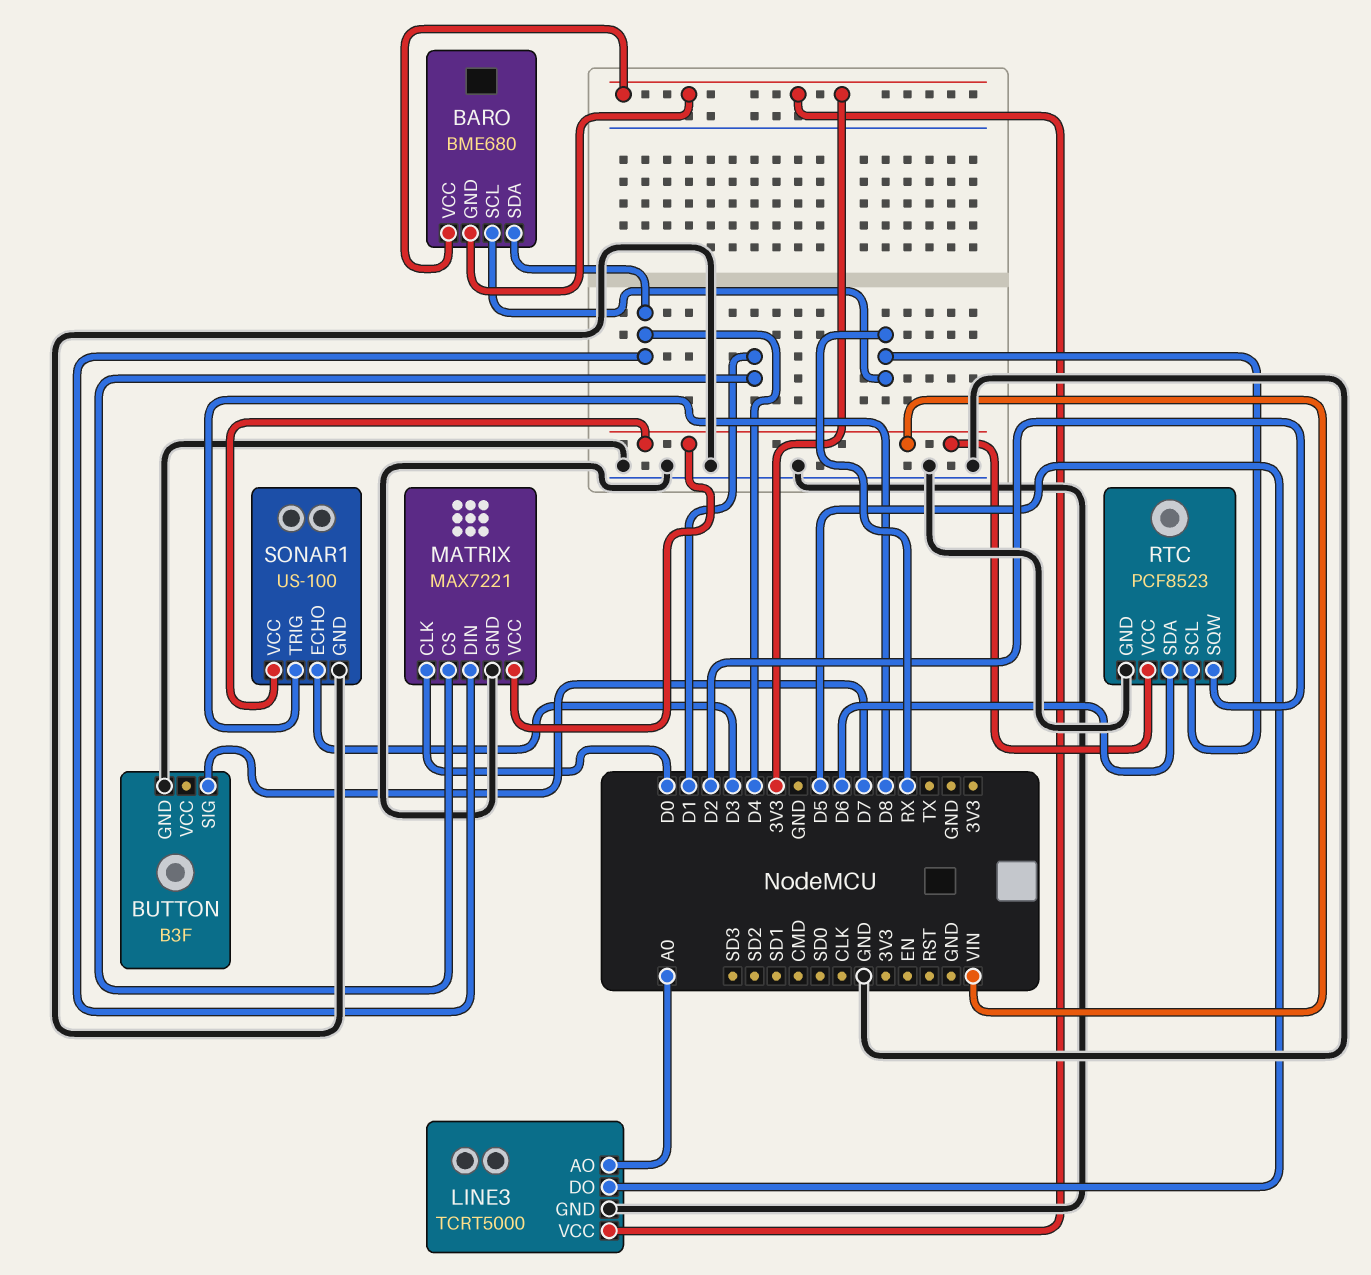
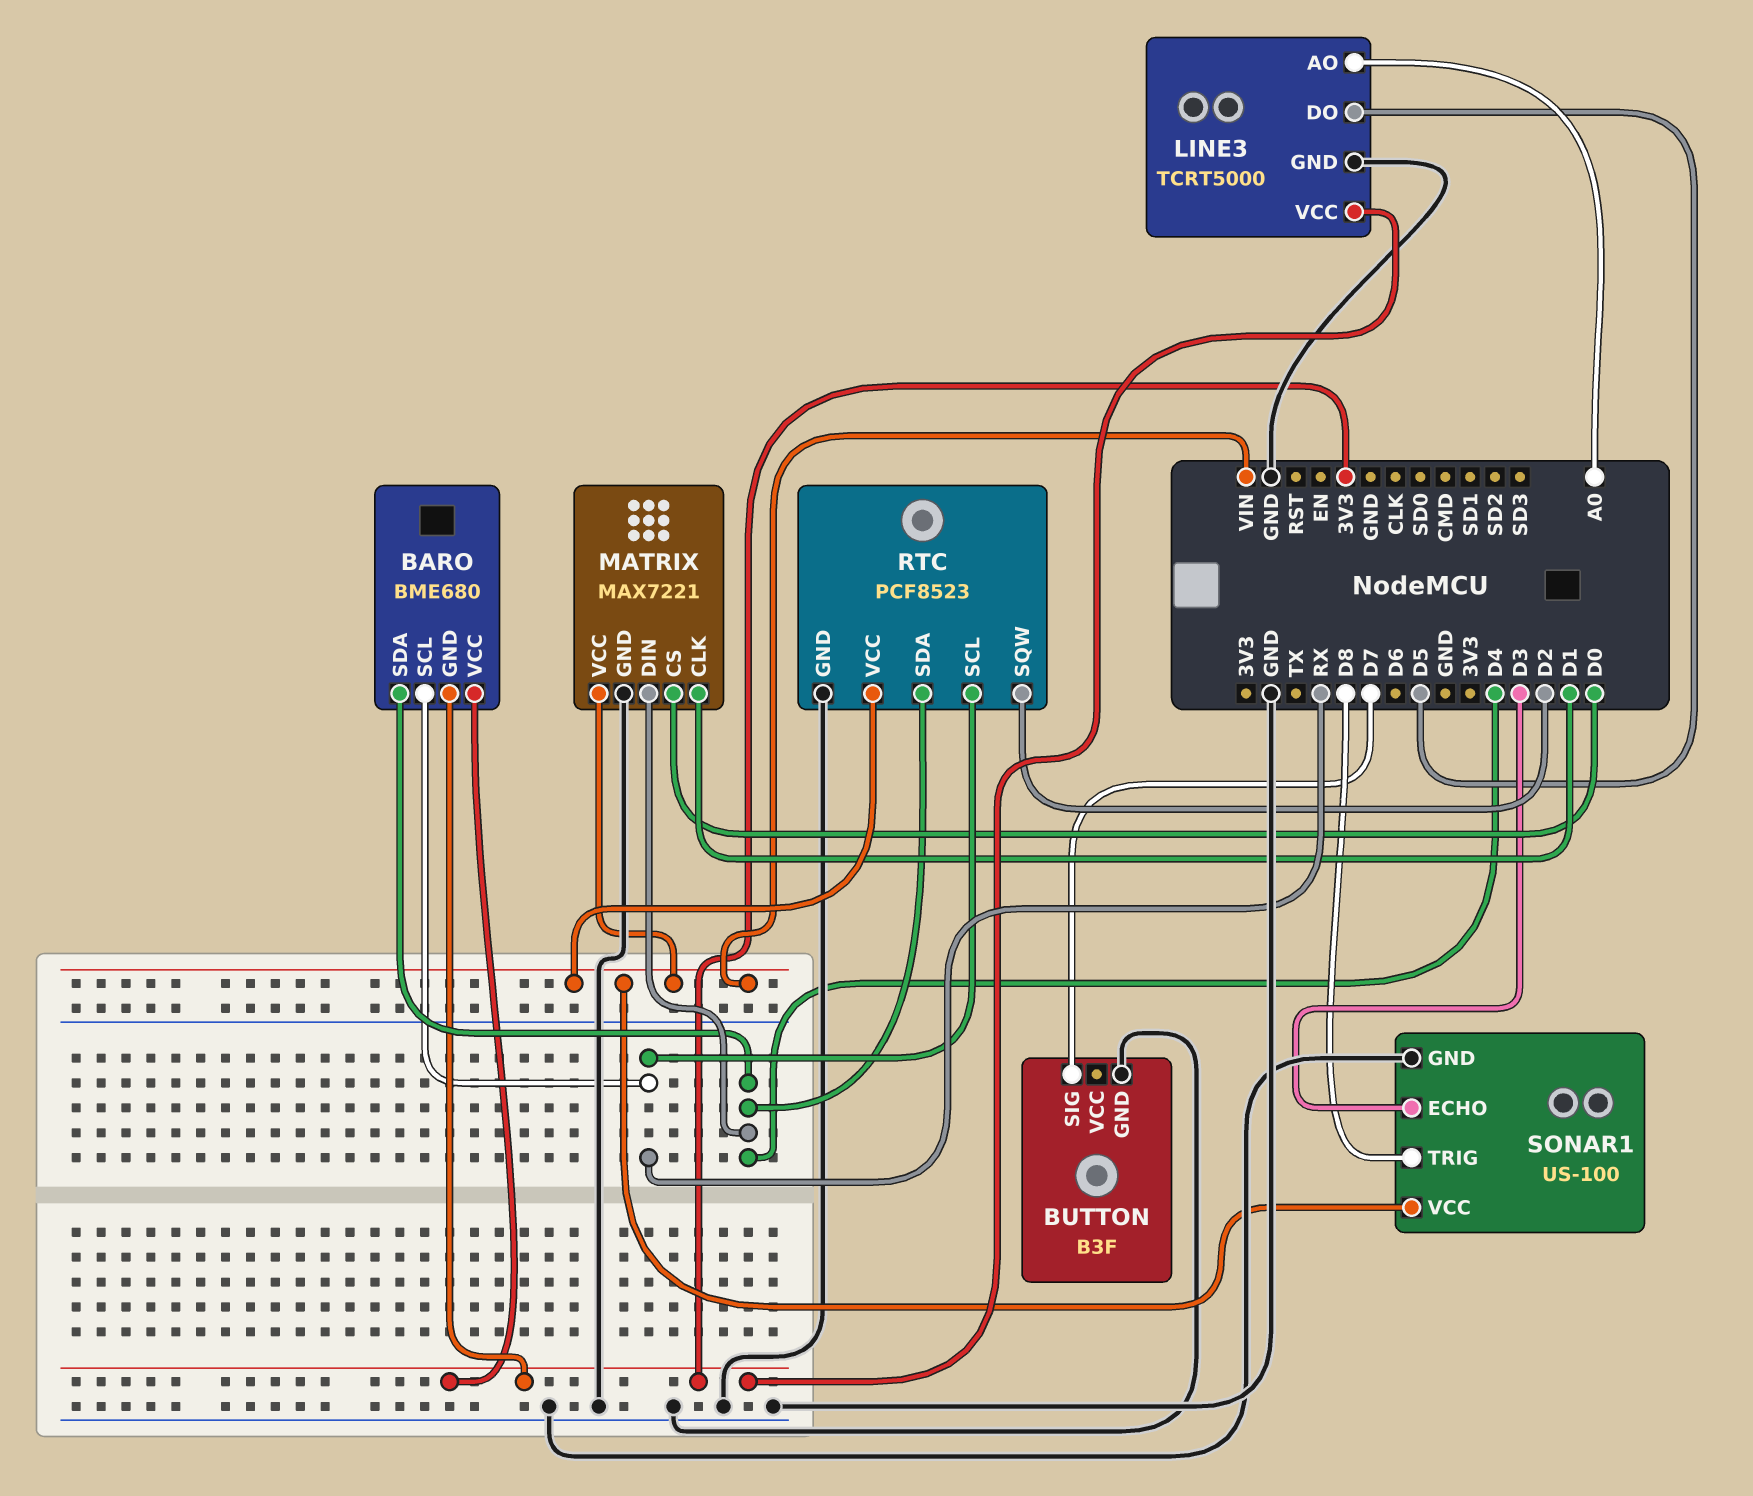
MATRIX pin CLK: D0 -> D1
MATRIX pin CS: D1 -> D0
RTC pin SDA: D6 -> D4

